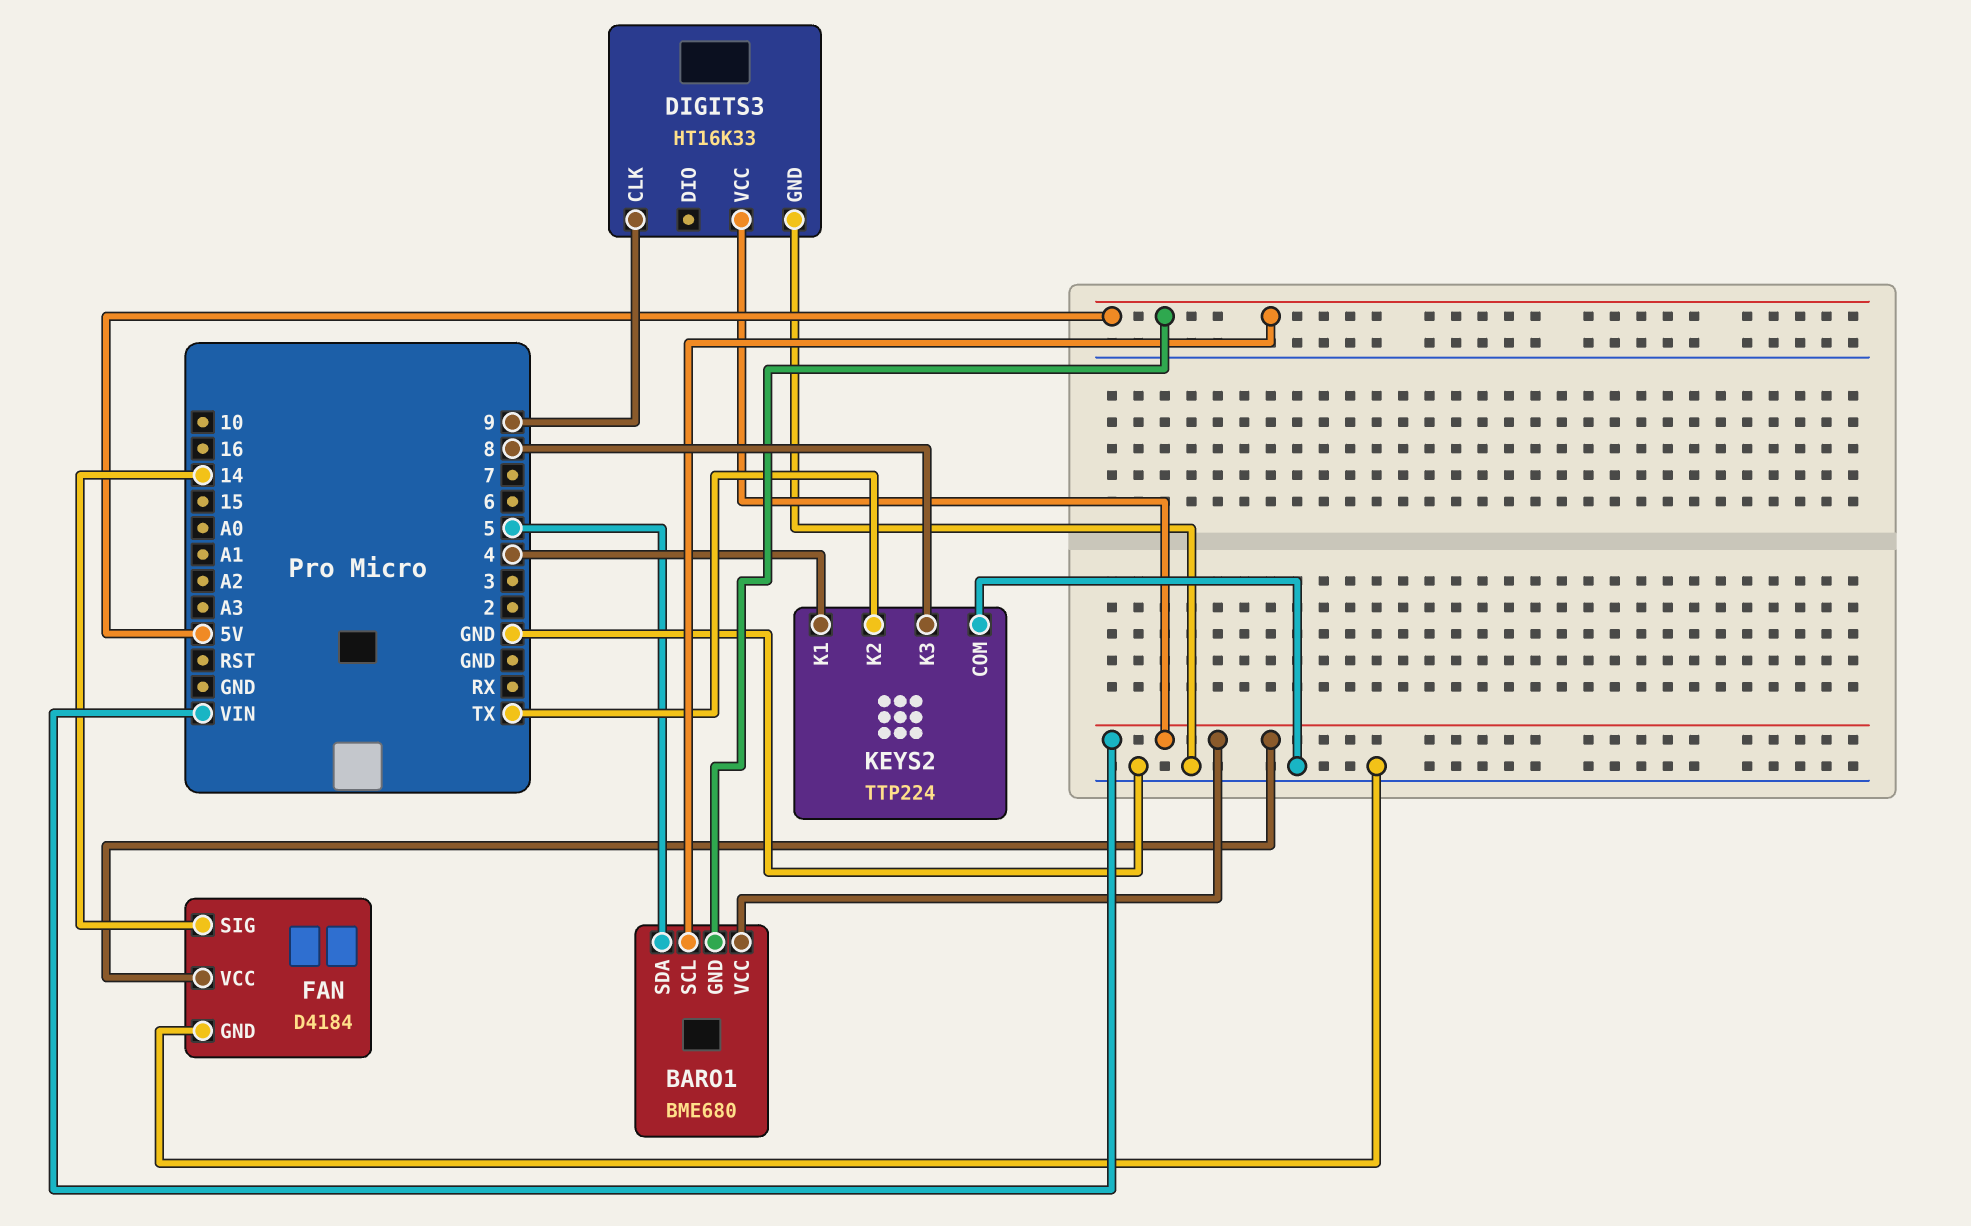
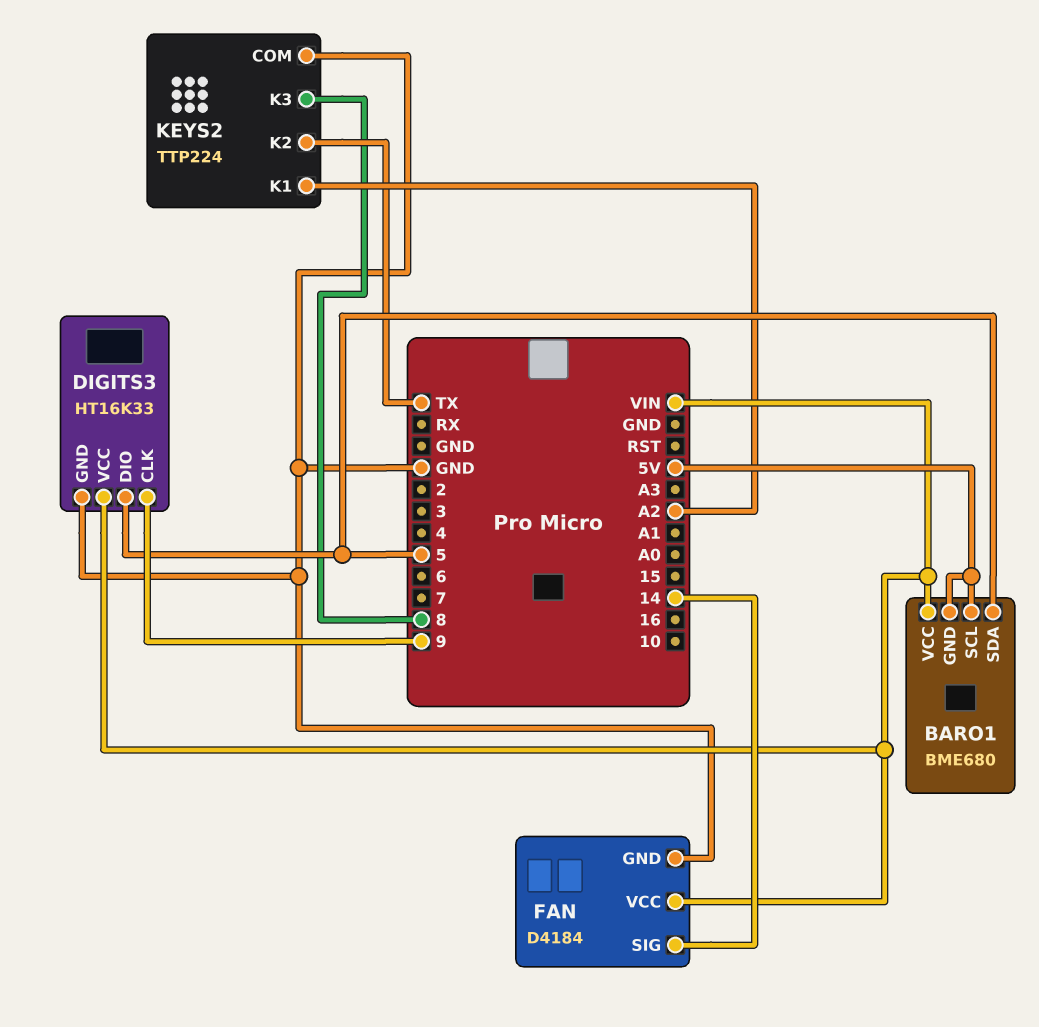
DIGITS3 pin DIO: none -> 5
KEYS2 pin K1: 4 -> A2

